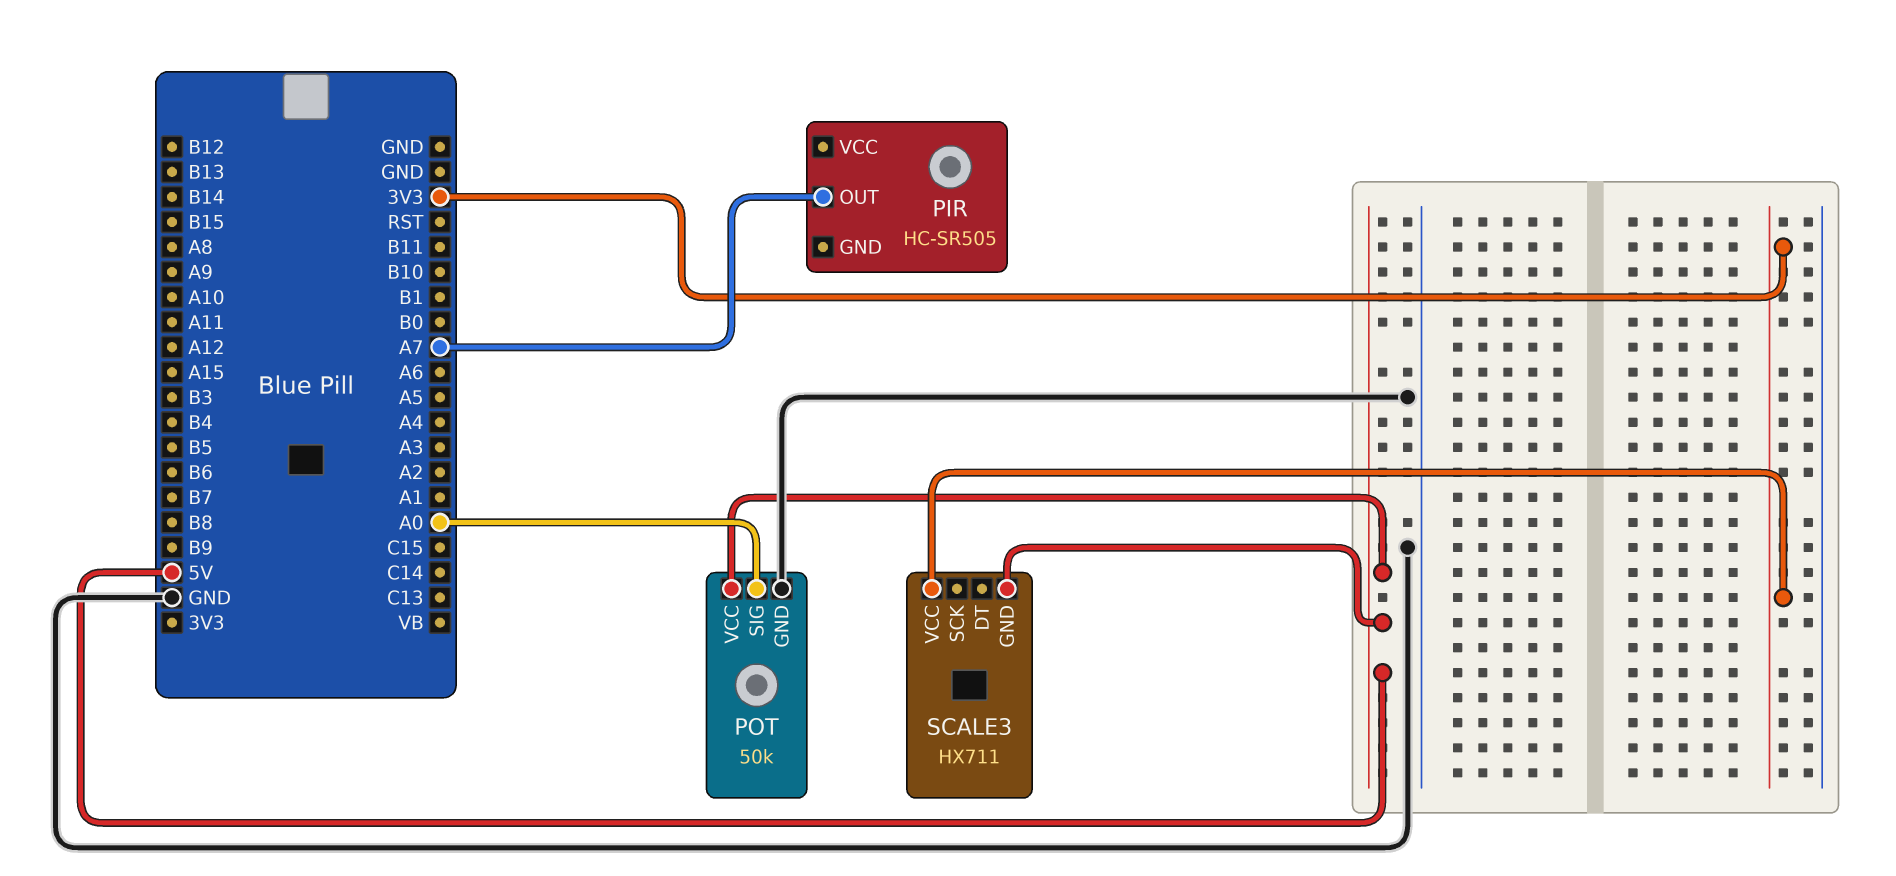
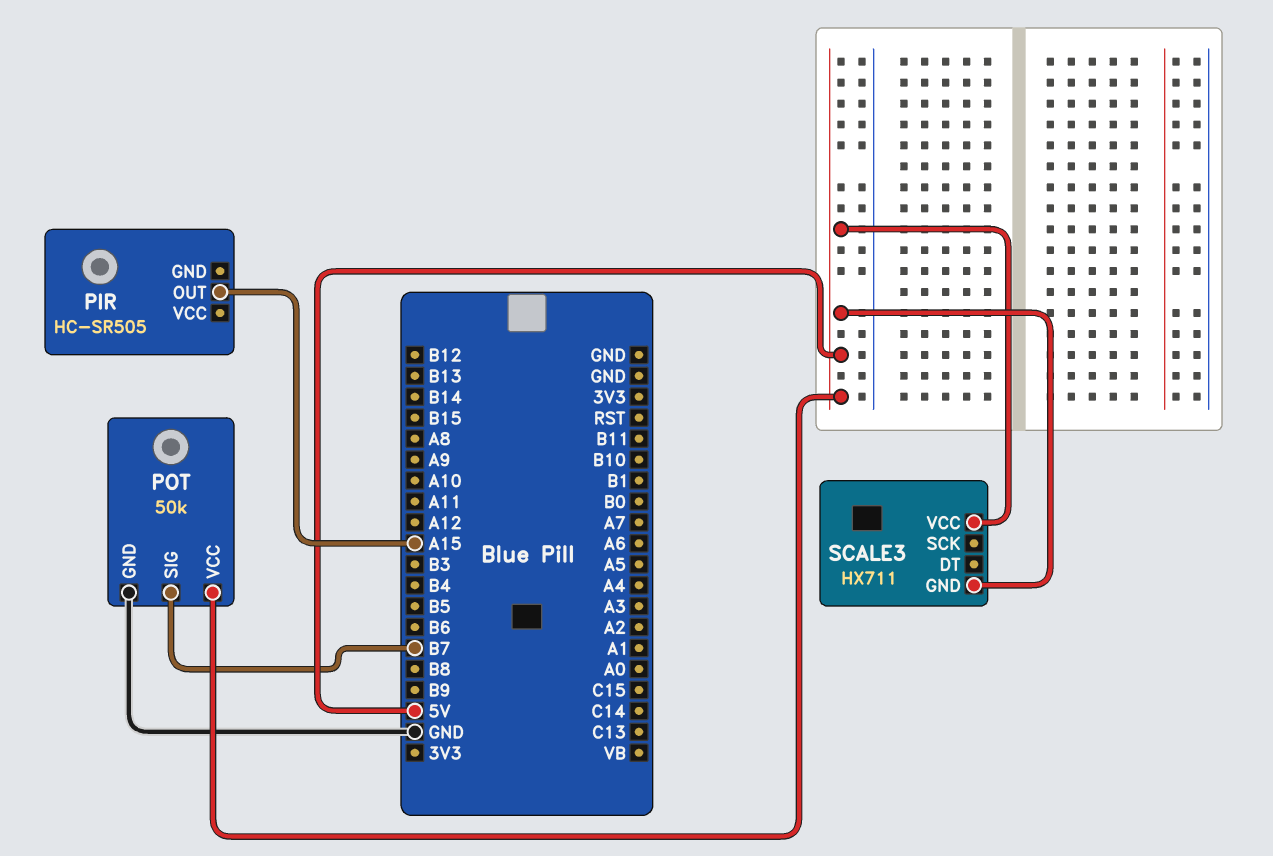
PIR pin OUT: A7 -> A15
POT pin SIG: A0 -> B7
SCALE3 pin VCC: 3V3 -> 5V

